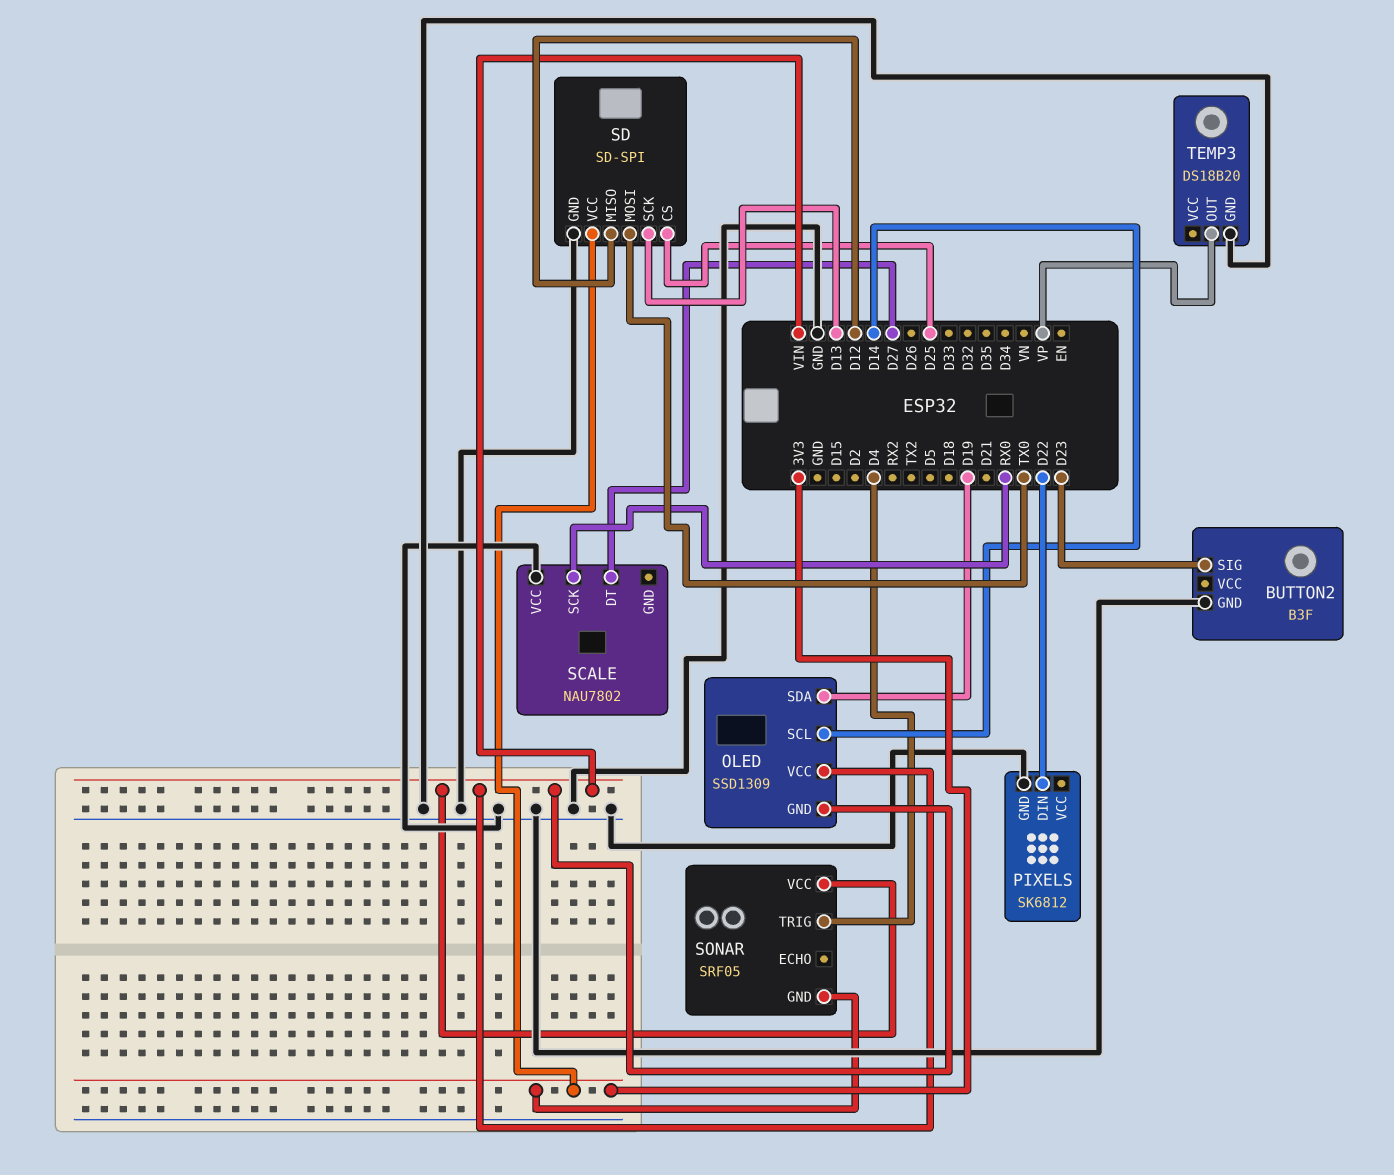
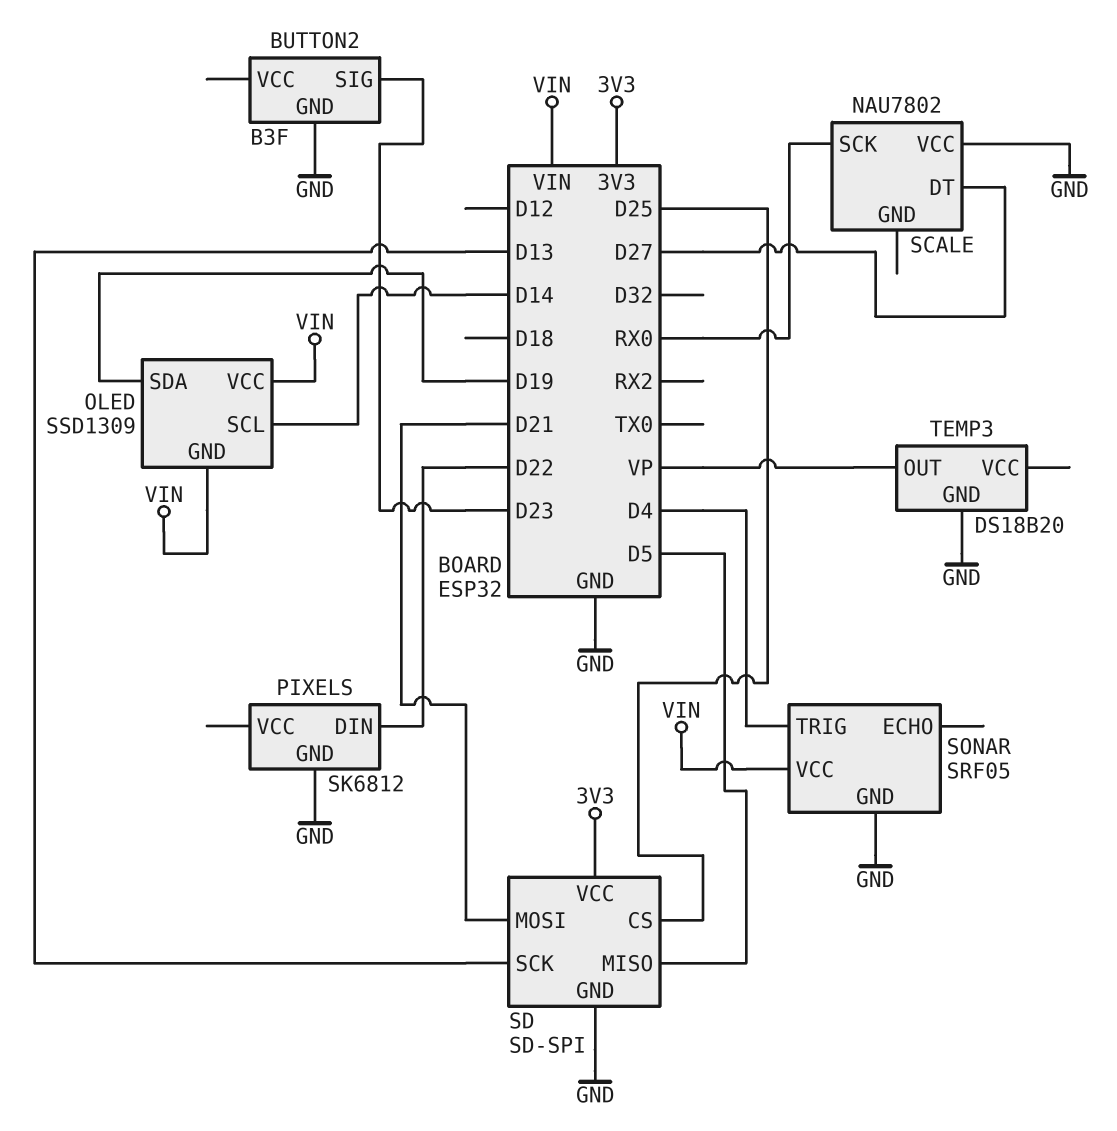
SD pin MISO: D12 -> D5
SD pin MOSI: TX0 -> D21
SONAR pin GND: 3V3 -> GND

